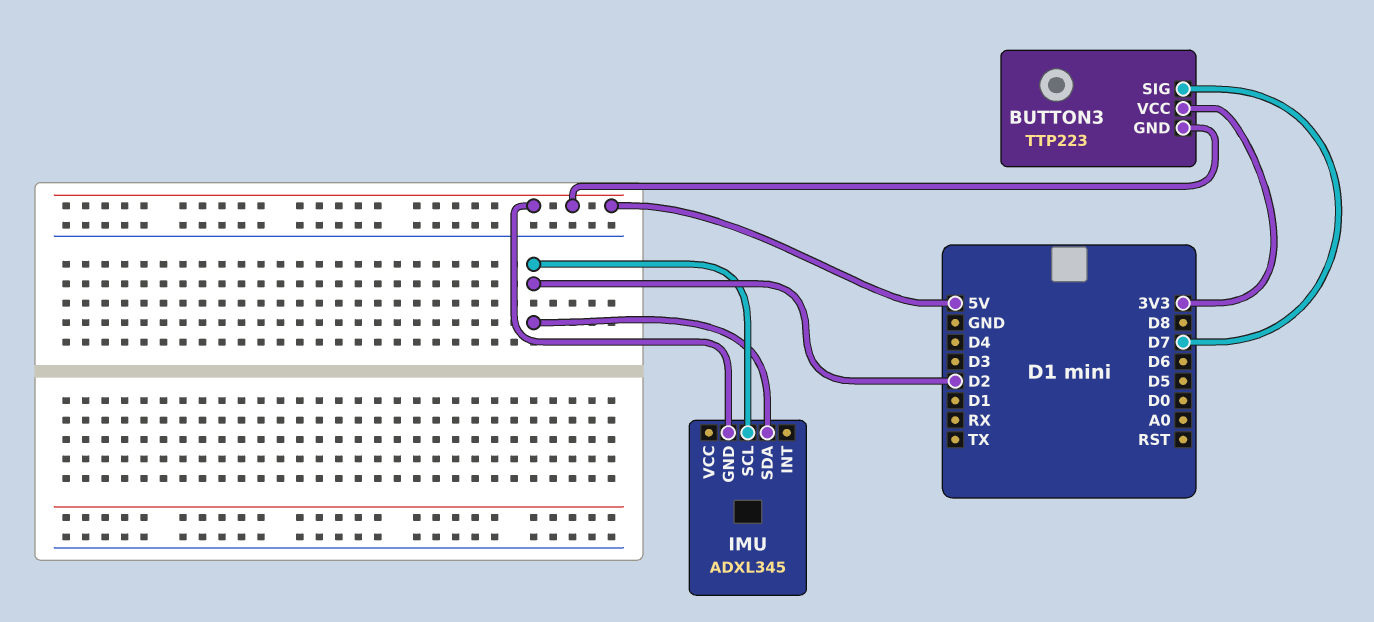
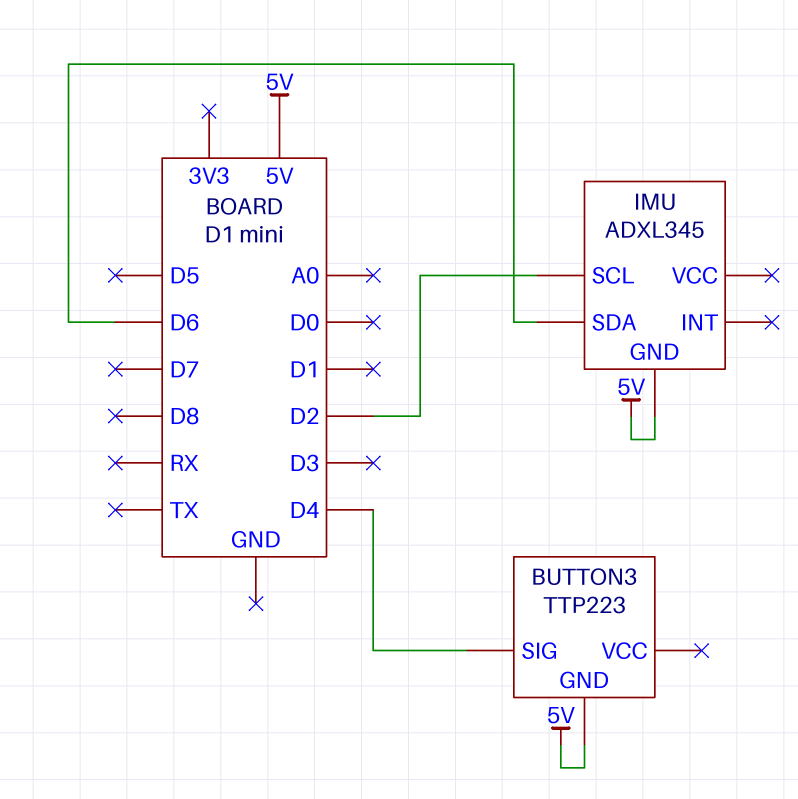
BUTTON3 pin SIG: D7 -> D4
BUTTON3 pin VCC: 3V3 -> none
IMU pin SDA: D2 -> D6

